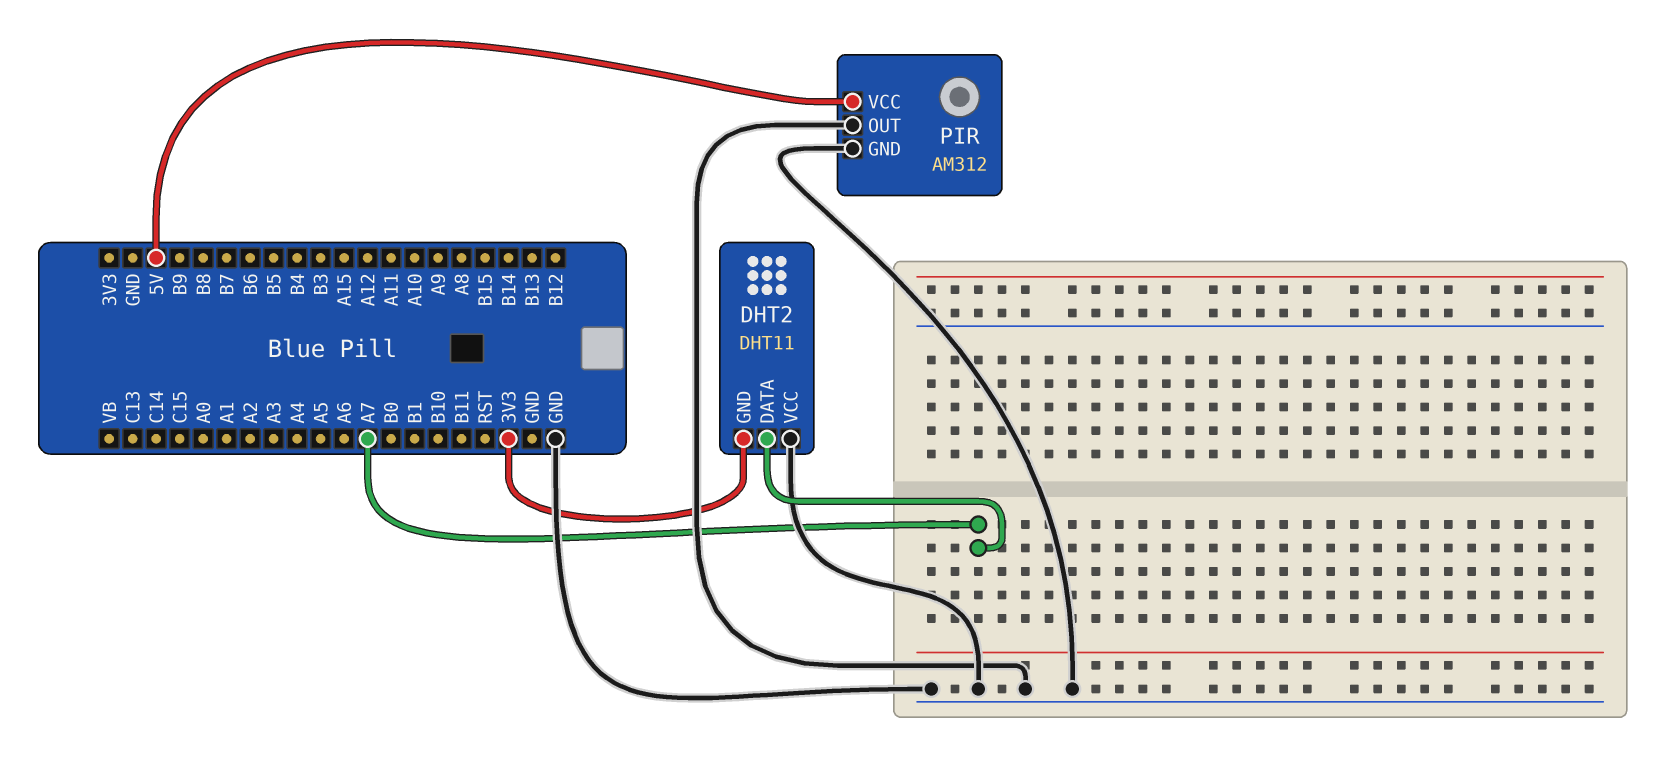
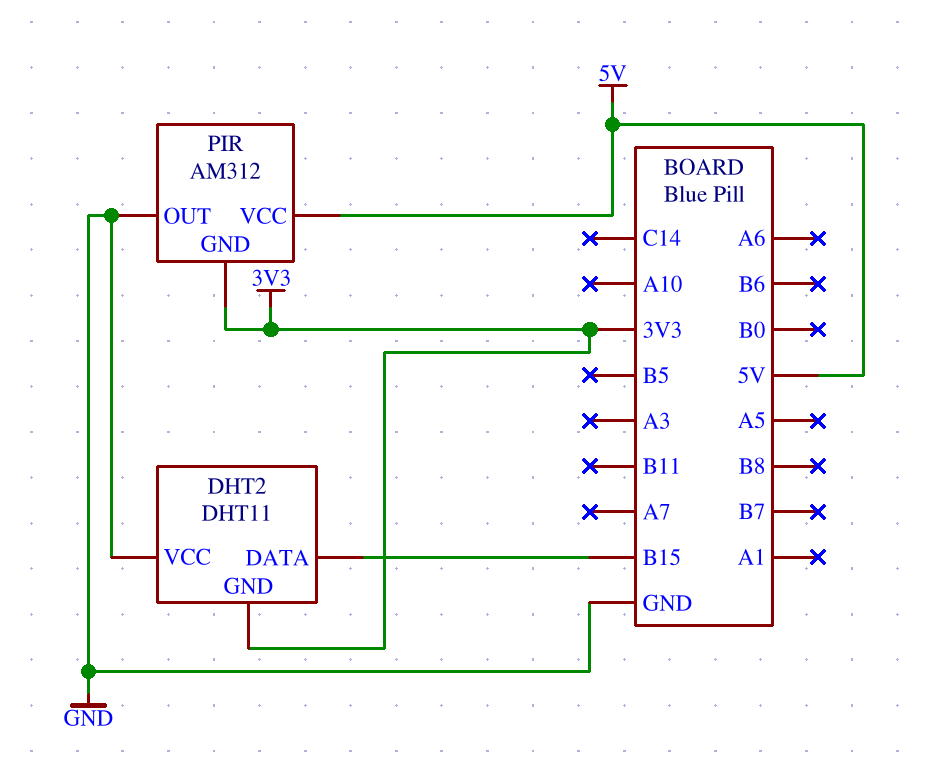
DHT2 pin DATA: A7 -> B15
PIR pin GND: GND -> 3V3

